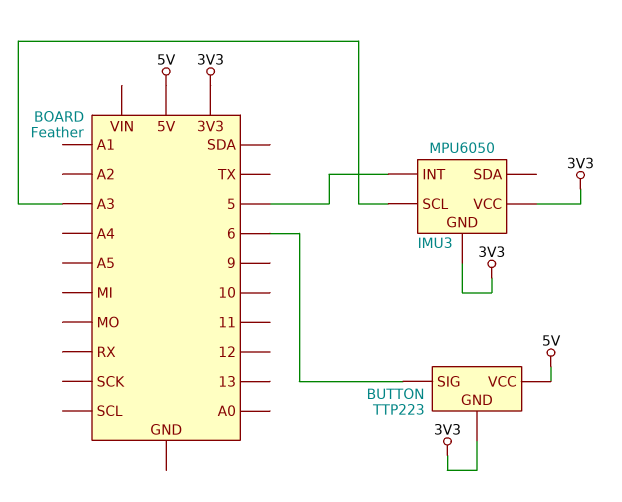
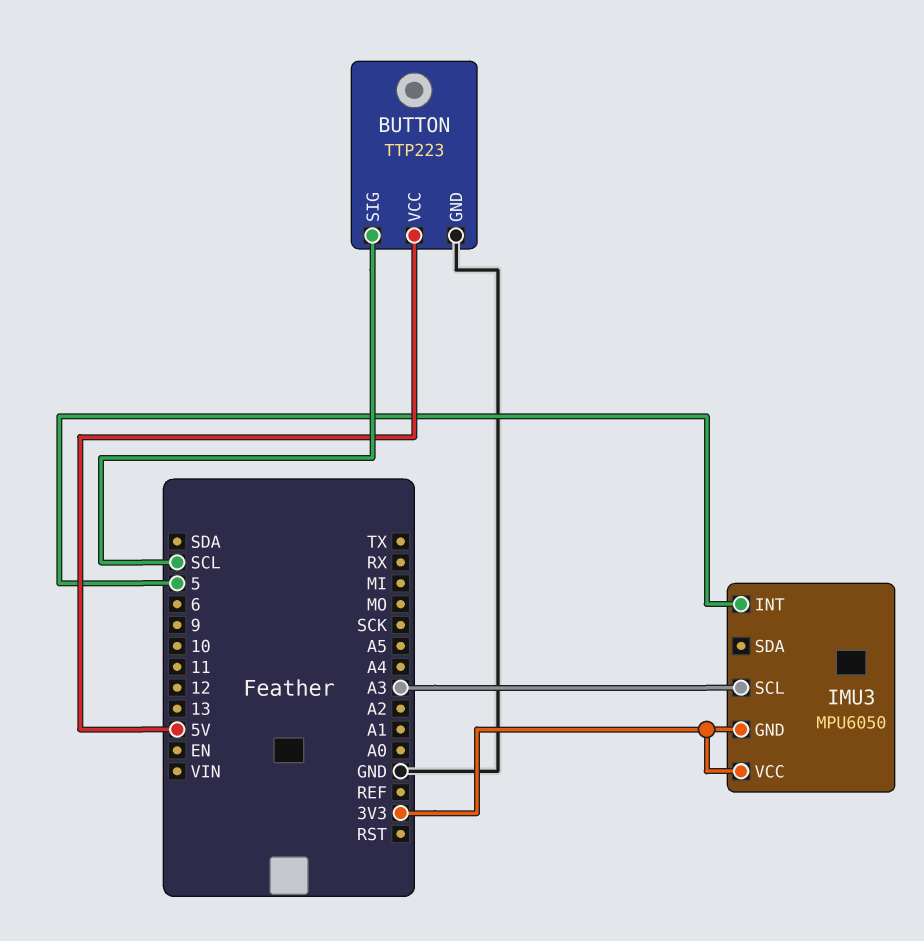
BUTTON pin GND: 3V3 -> GND
BUTTON pin SIG: 6 -> SCL

